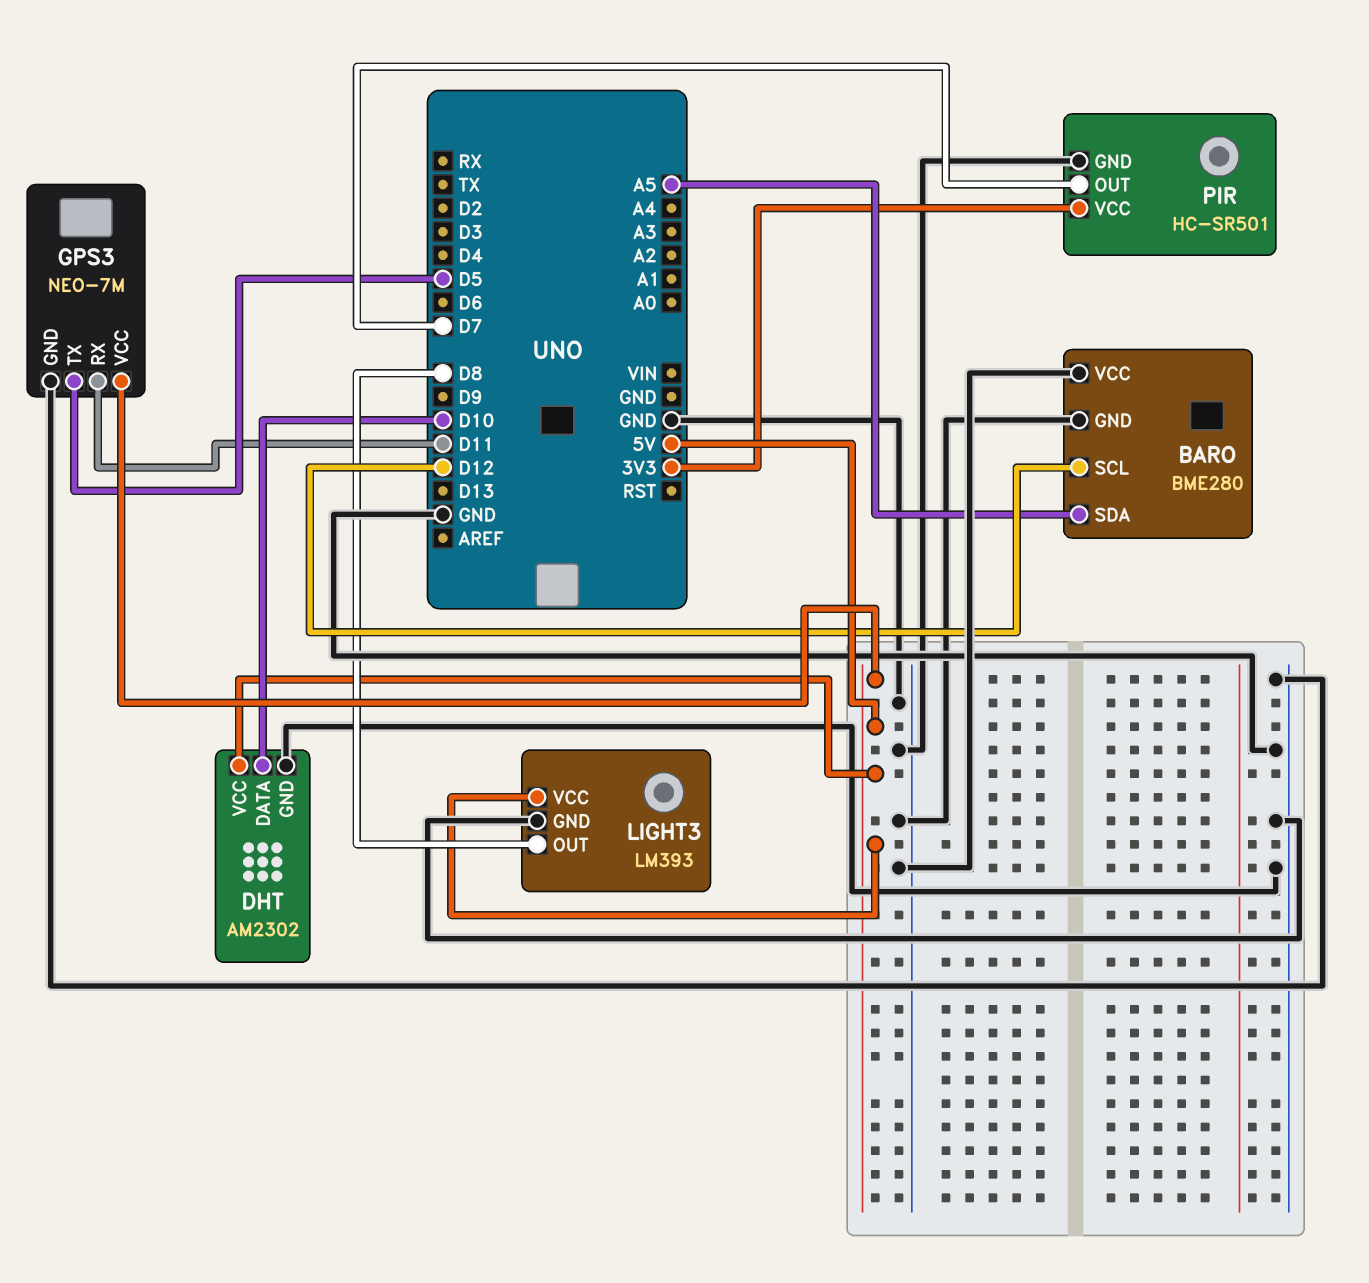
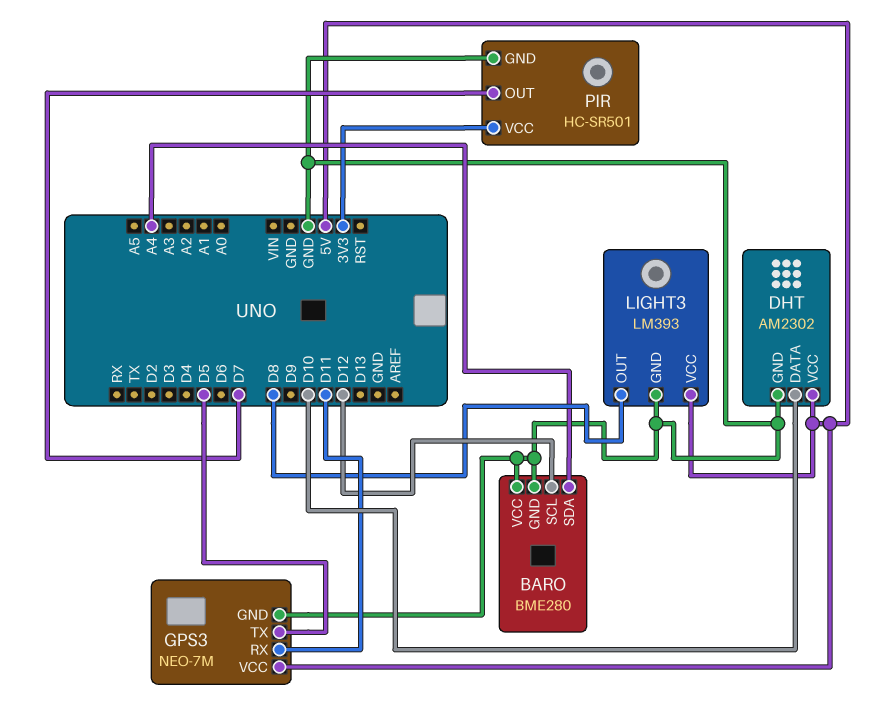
BARO pin SDA: A5 -> A4

